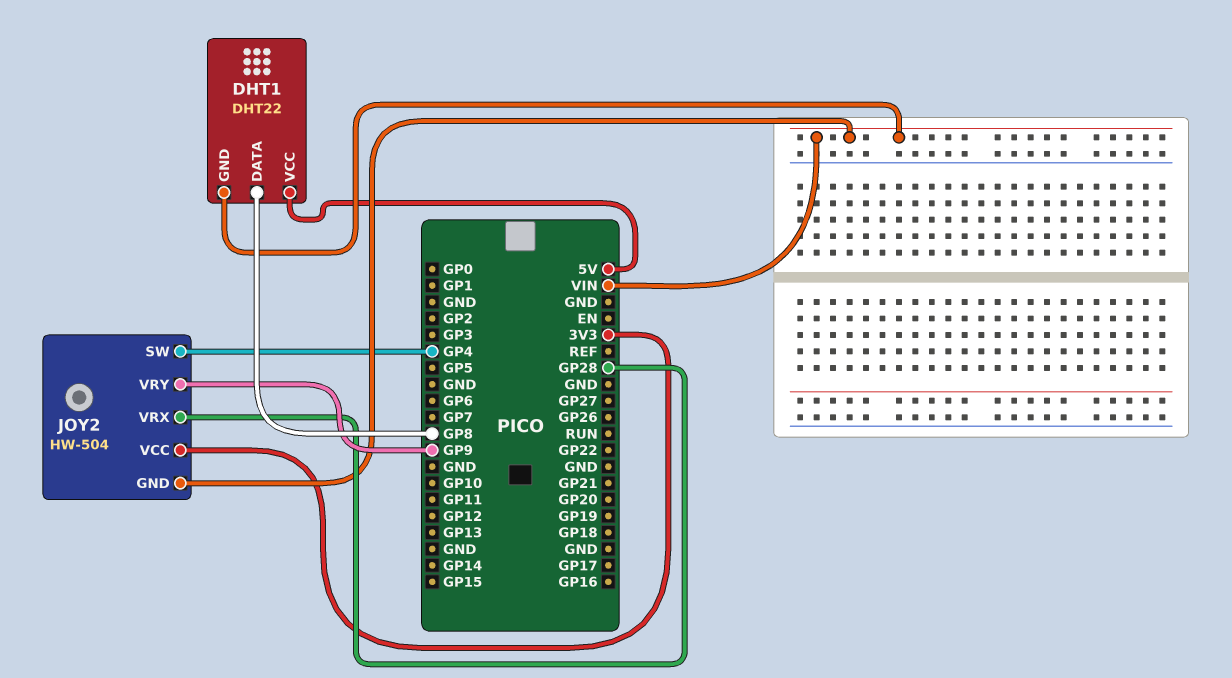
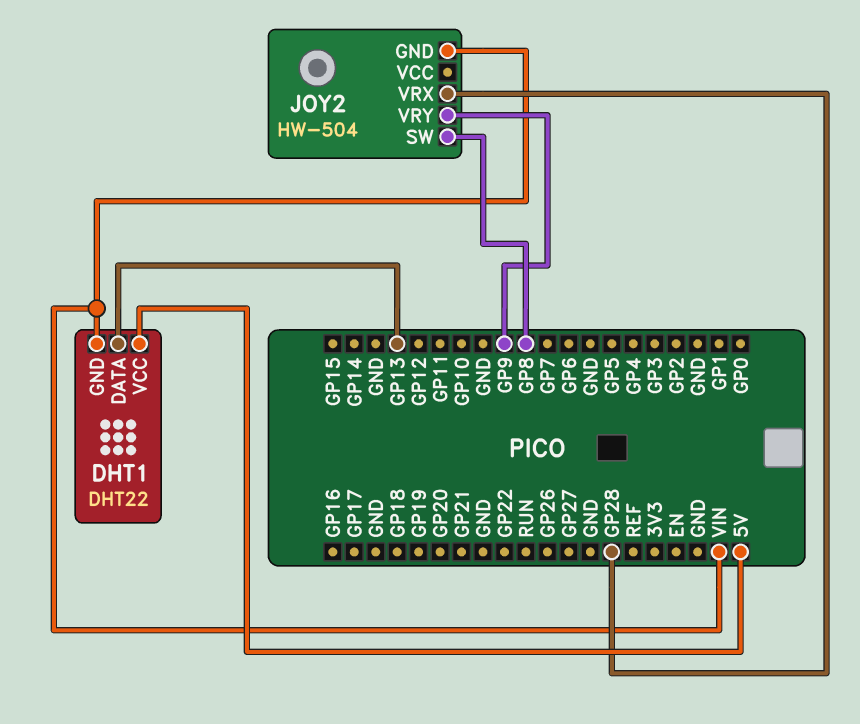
DHT1 pin DATA: GP8 -> GP13
JOY2 pin SW: GP4 -> GP8
JOY2 pin VCC: 3V3 -> none

